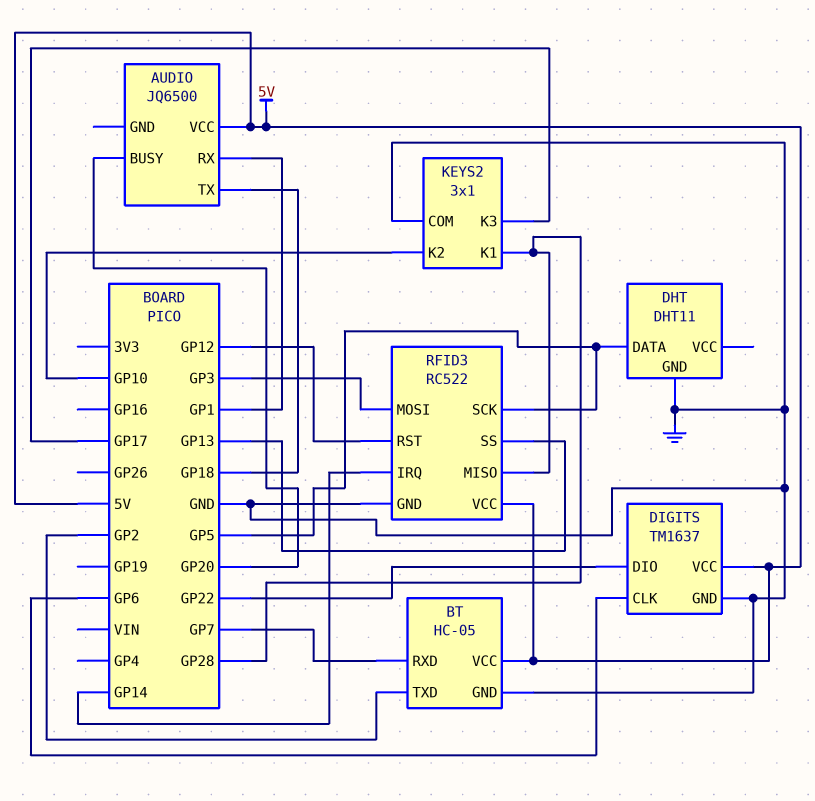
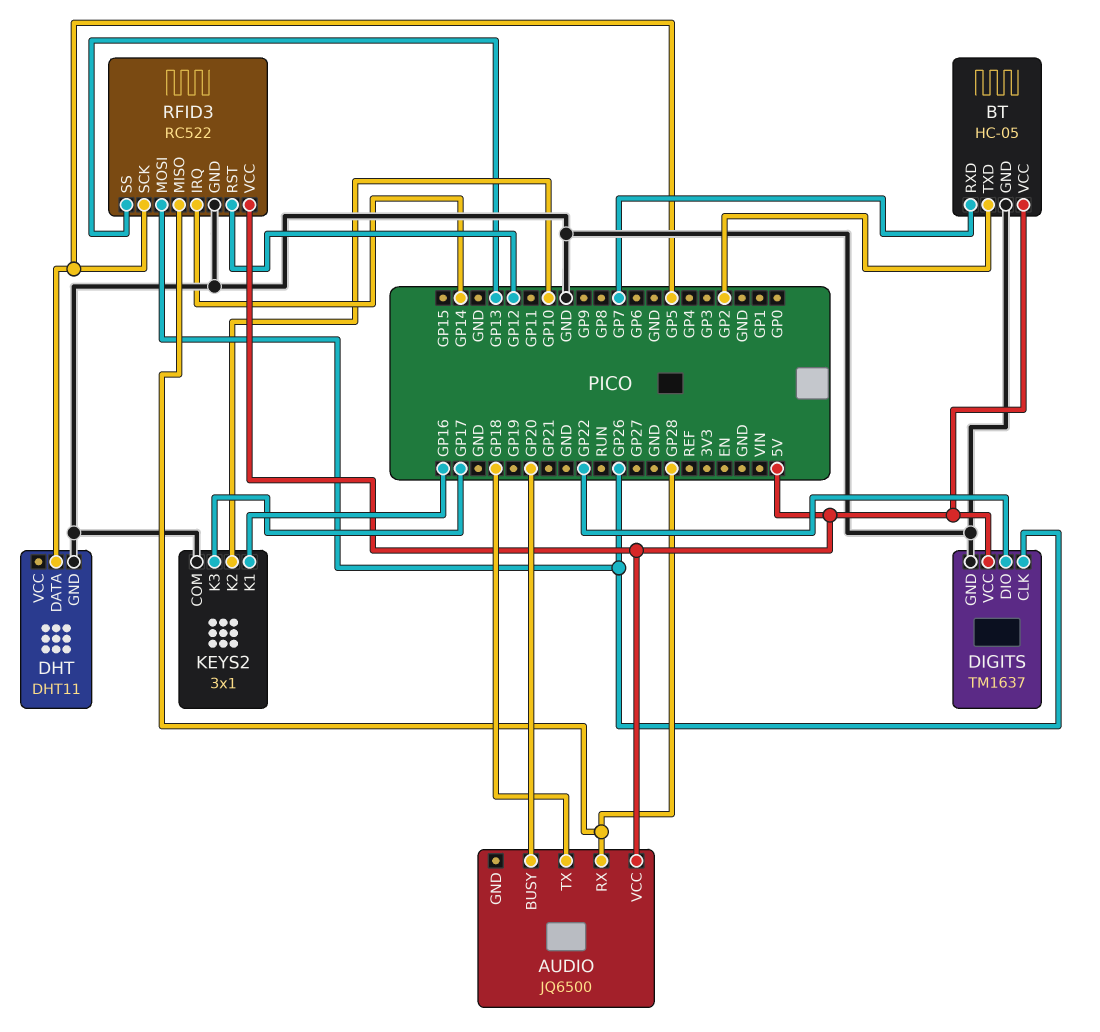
AUDIO pin RX: GP1 -> GP28
DIGITS pin CLK: GP6 -> GP26
KEYS2 pin K1: GP28 -> GP16
RFID3 pin MOSI: GP3 -> GP26

